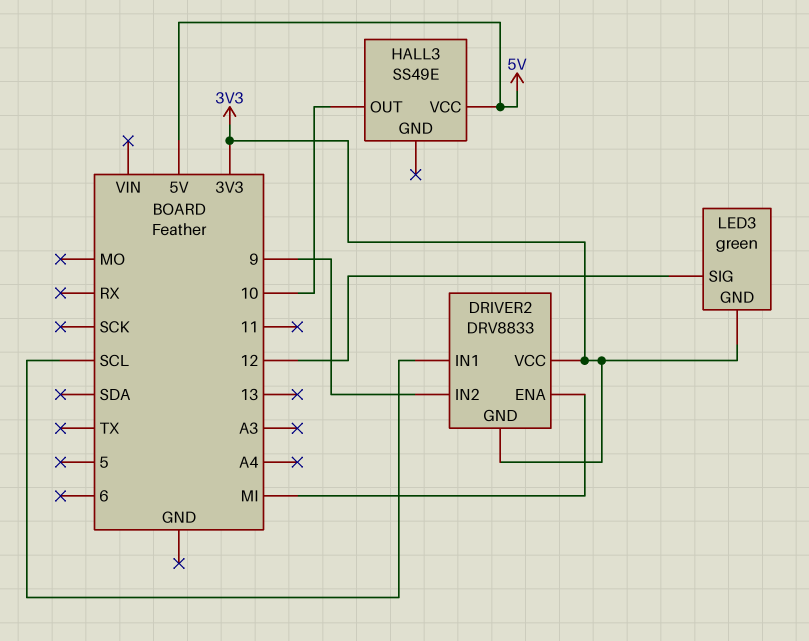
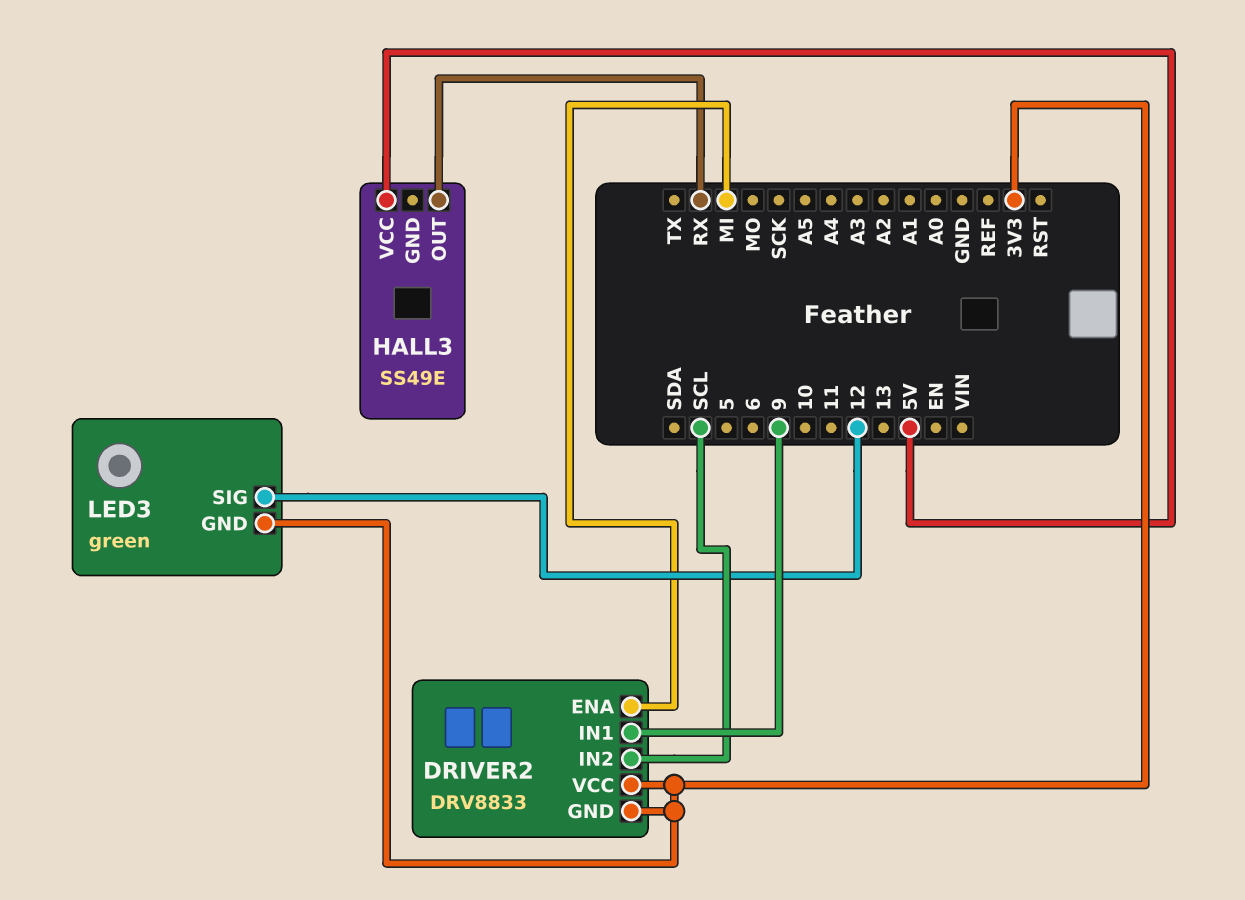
DRIVER2 pin IN1: SCL -> 9
DRIVER2 pin IN2: 9 -> SCL
HALL3 pin OUT: 10 -> RX

